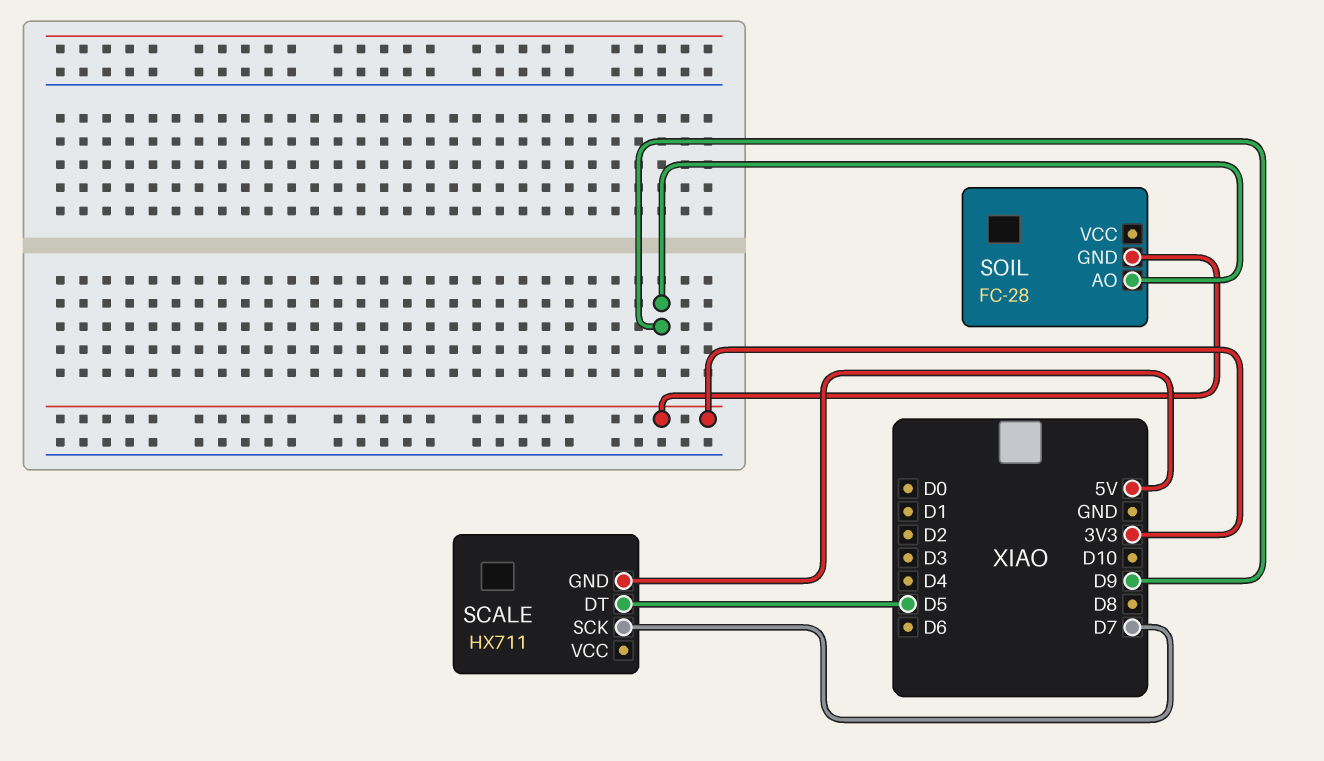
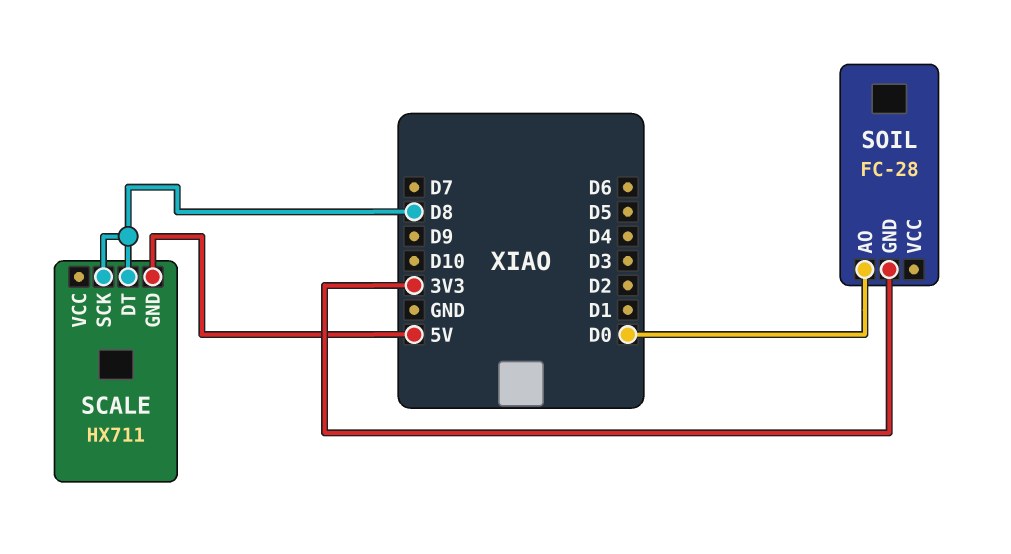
SCALE pin DT: D5 -> D8
SCALE pin SCK: D7 -> D8
SOIL pin AO: D9 -> D0

